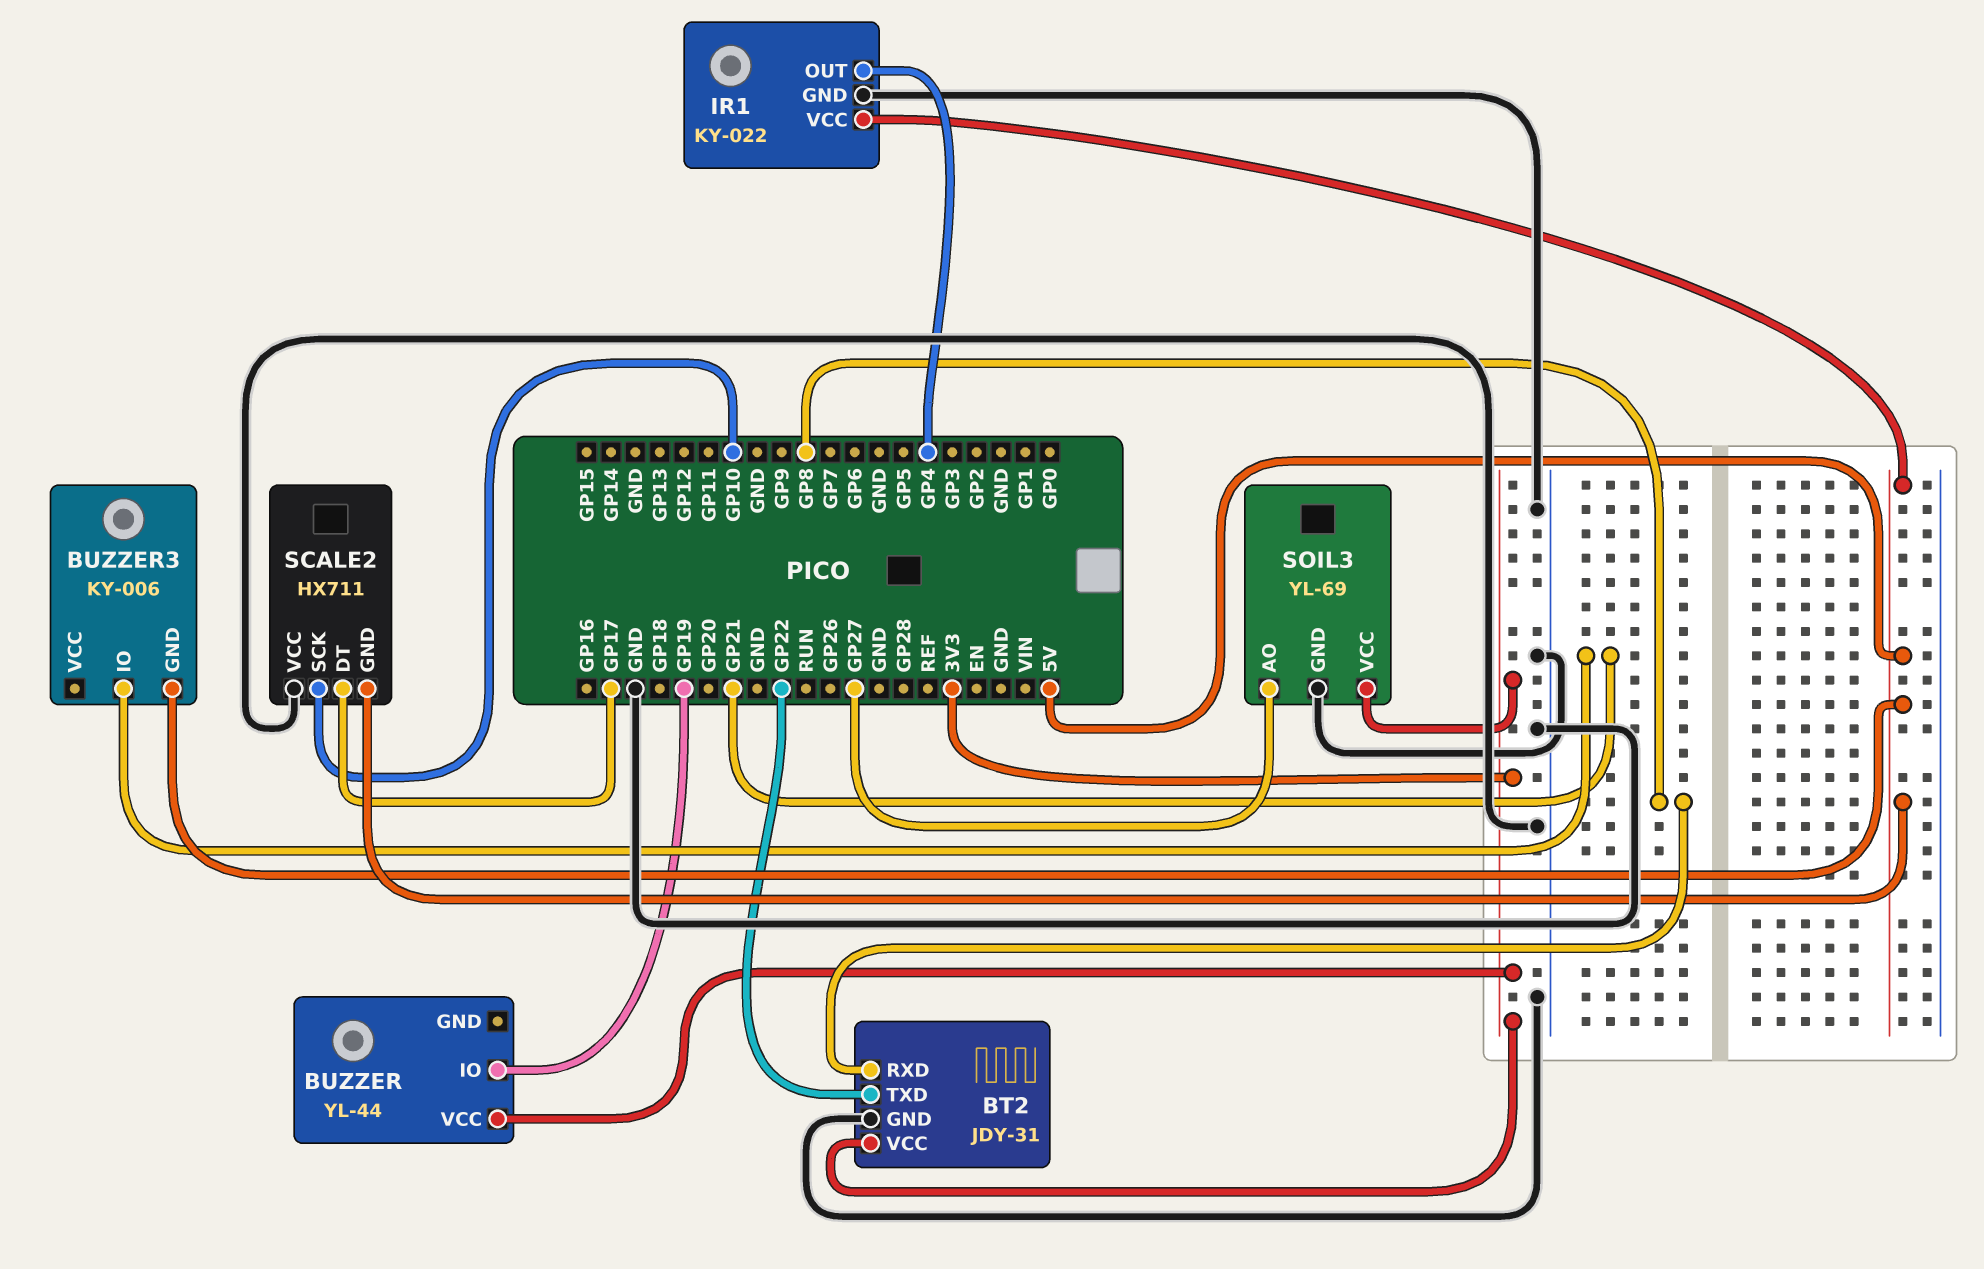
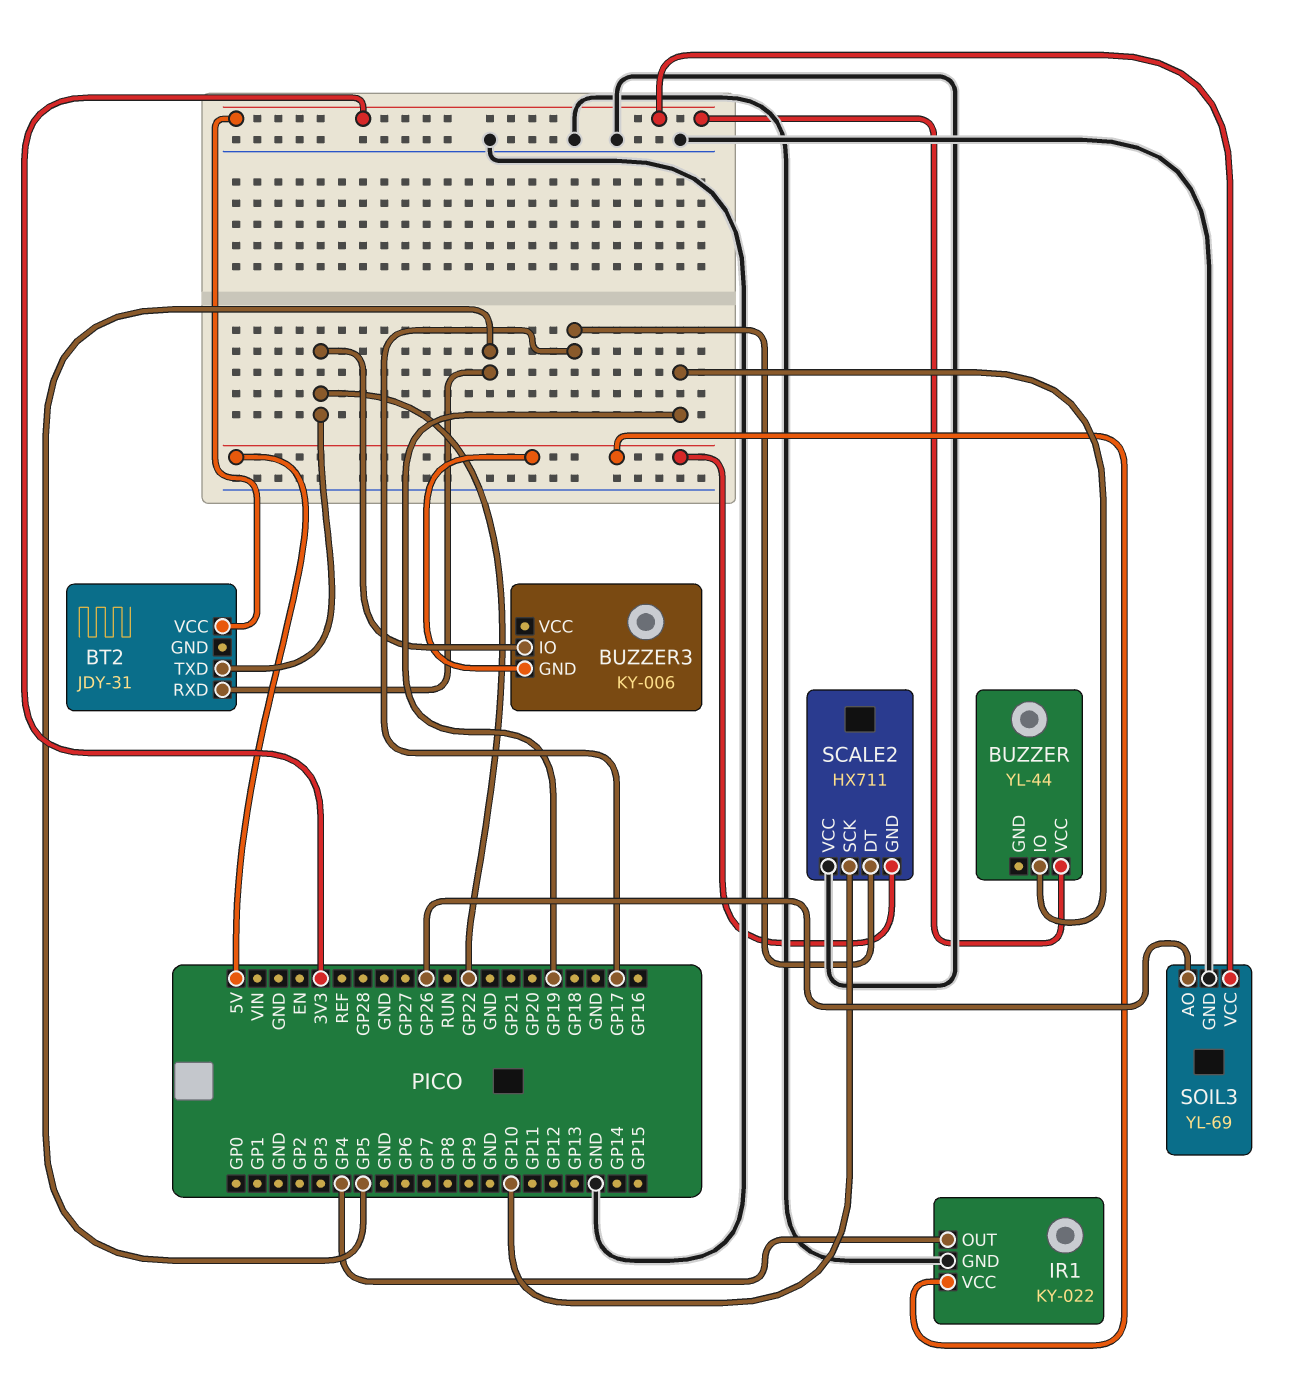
BT2 pin GND: GND -> none
BT2 pin RXD: GP8 -> GP5
BUZZER3 pin IO: GP21 -> GP22
SOIL3 pin AO: GP27 -> GP26

